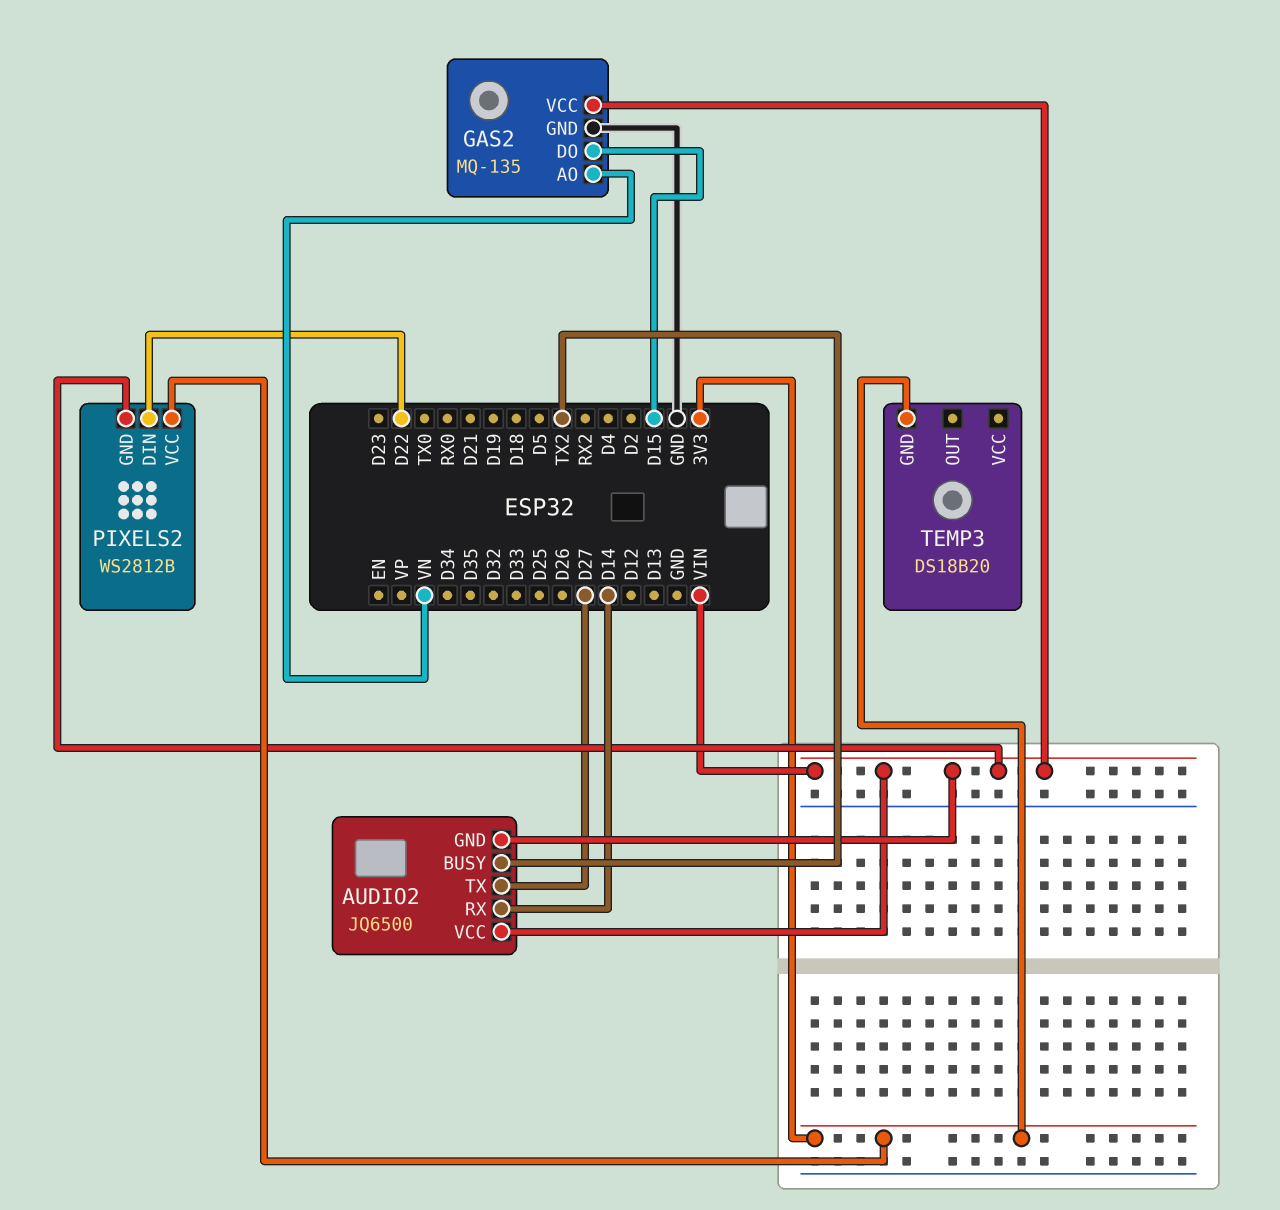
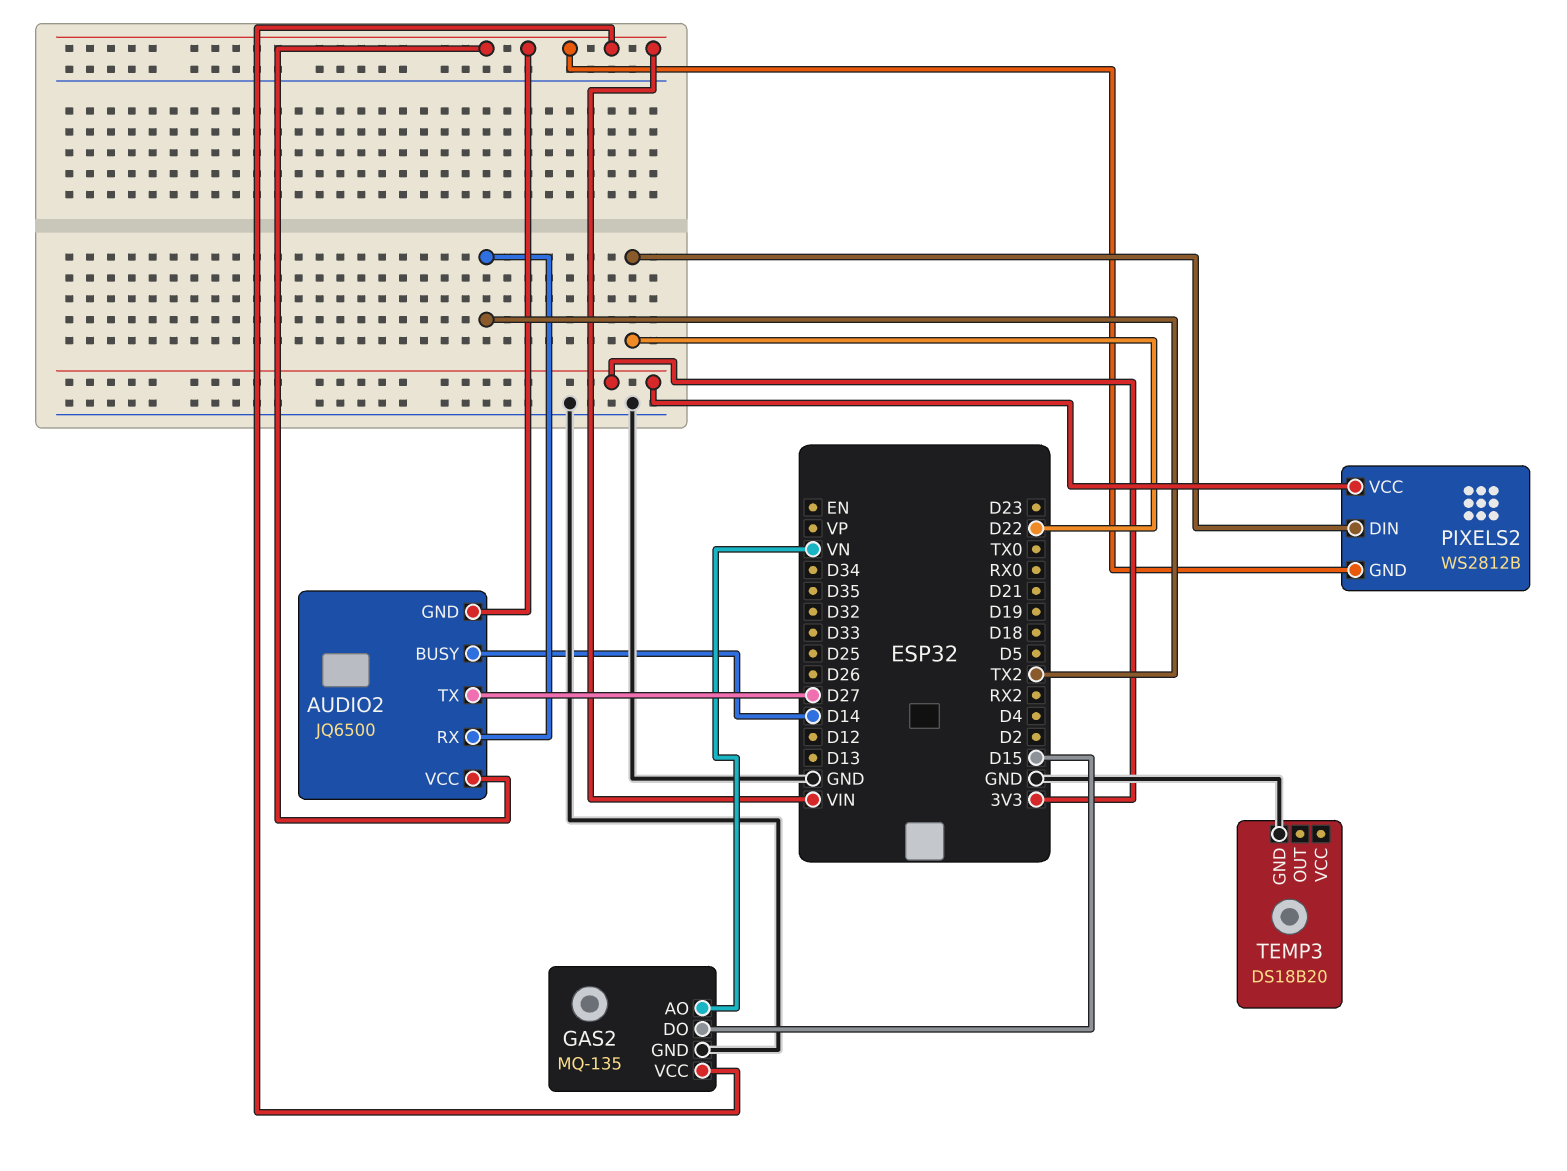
AUDIO2 pin BUSY: TX2 -> D14
AUDIO2 pin RX: D14 -> TX2
TEMP3 pin GND: 3V3 -> GND

